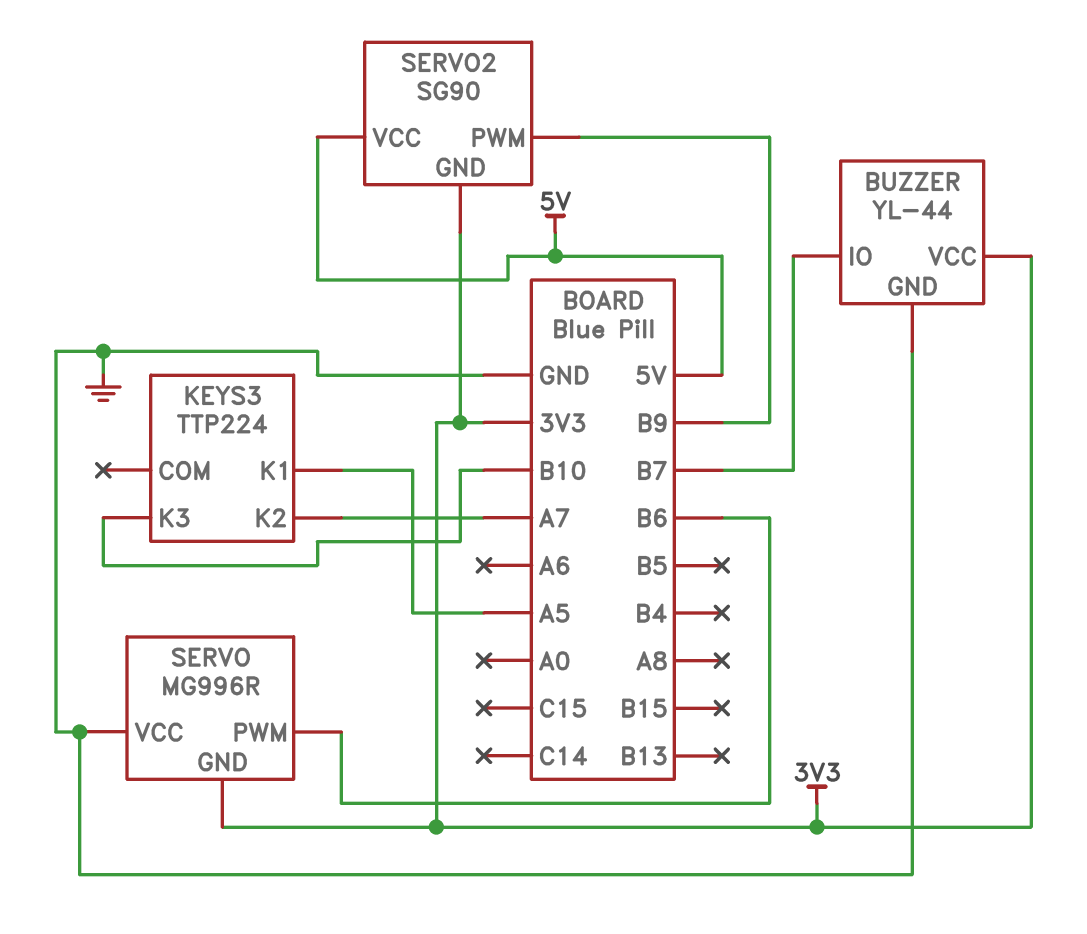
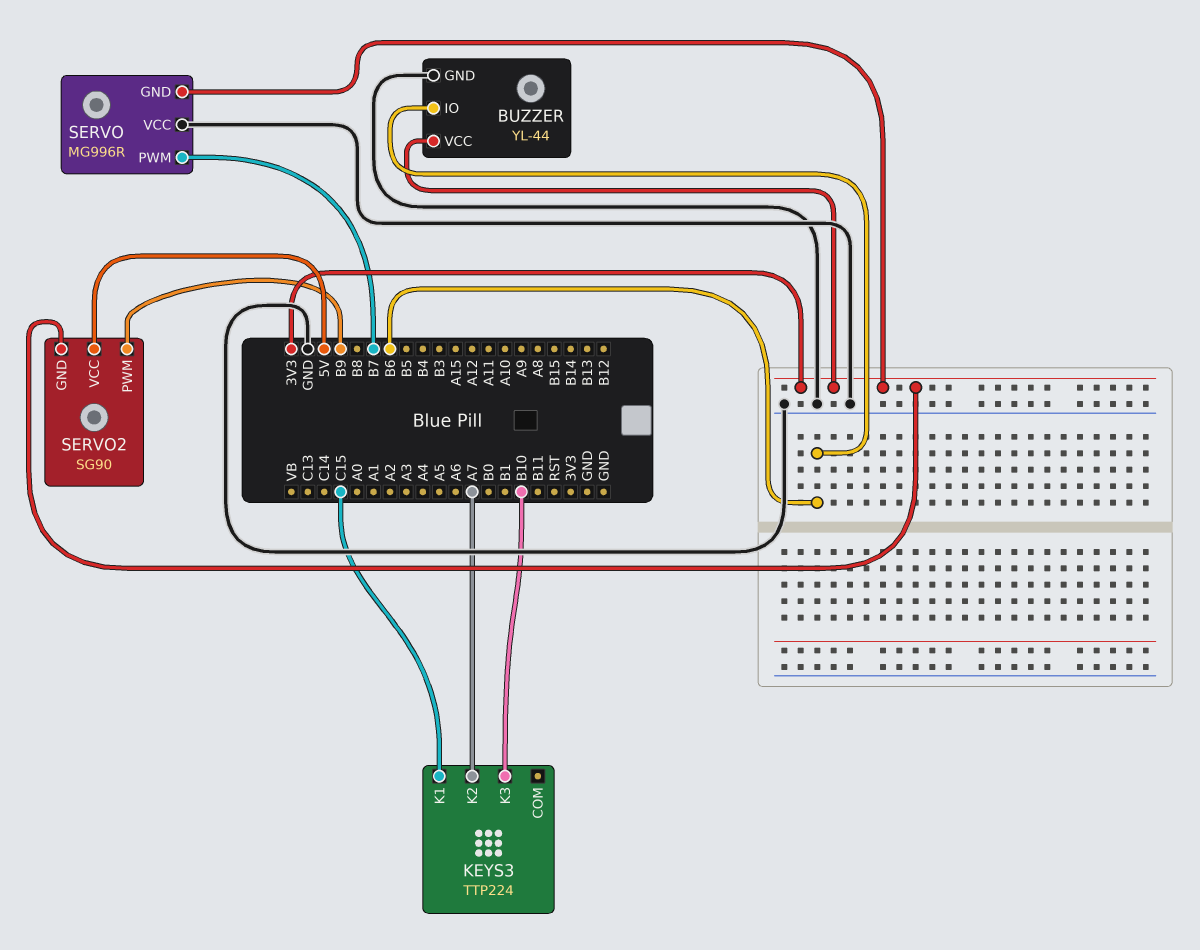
BUZZER pin IO: B7 -> B6
KEYS3 pin K1: A5 -> C15
SERVO pin PWM: B6 -> B7

